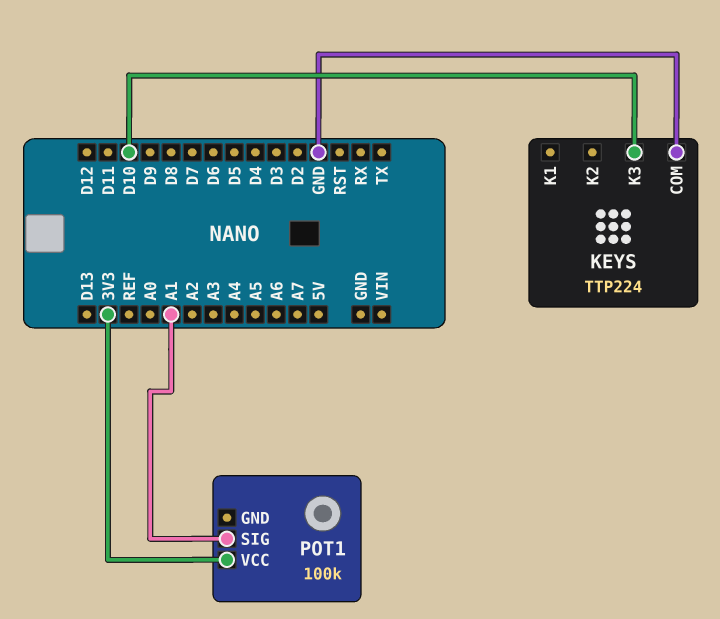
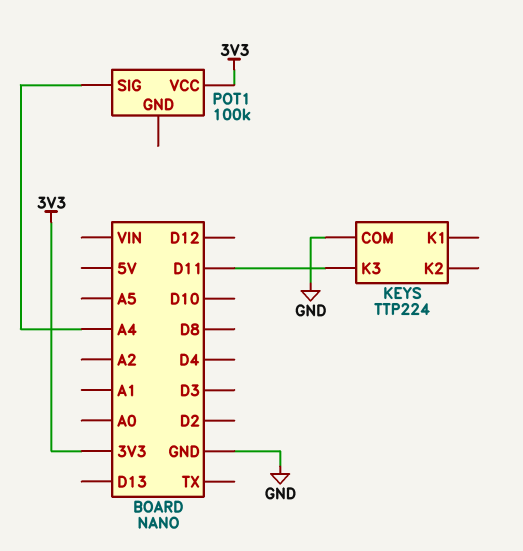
KEYS pin K3: D10 -> D11
POT1 pin SIG: A1 -> A4

